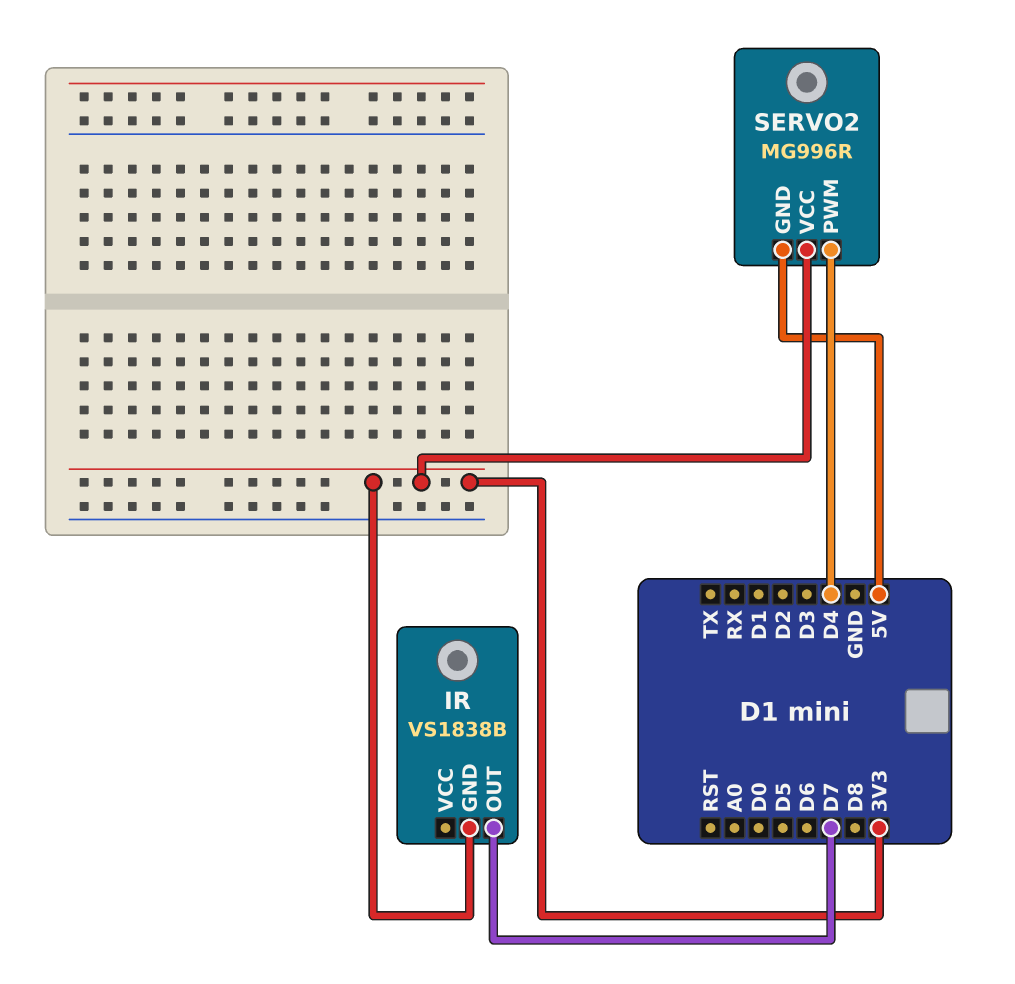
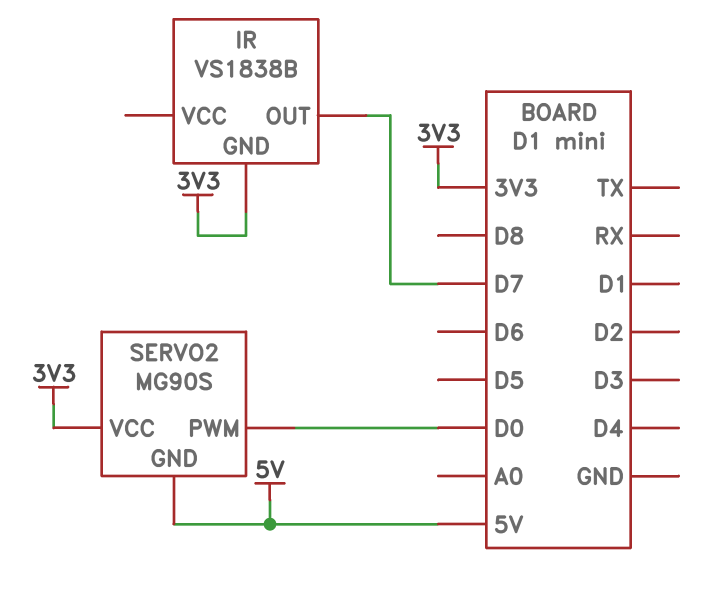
SERVO2: MG996R -> MG90S
SERVO2 pin PWM: D4 -> D0

